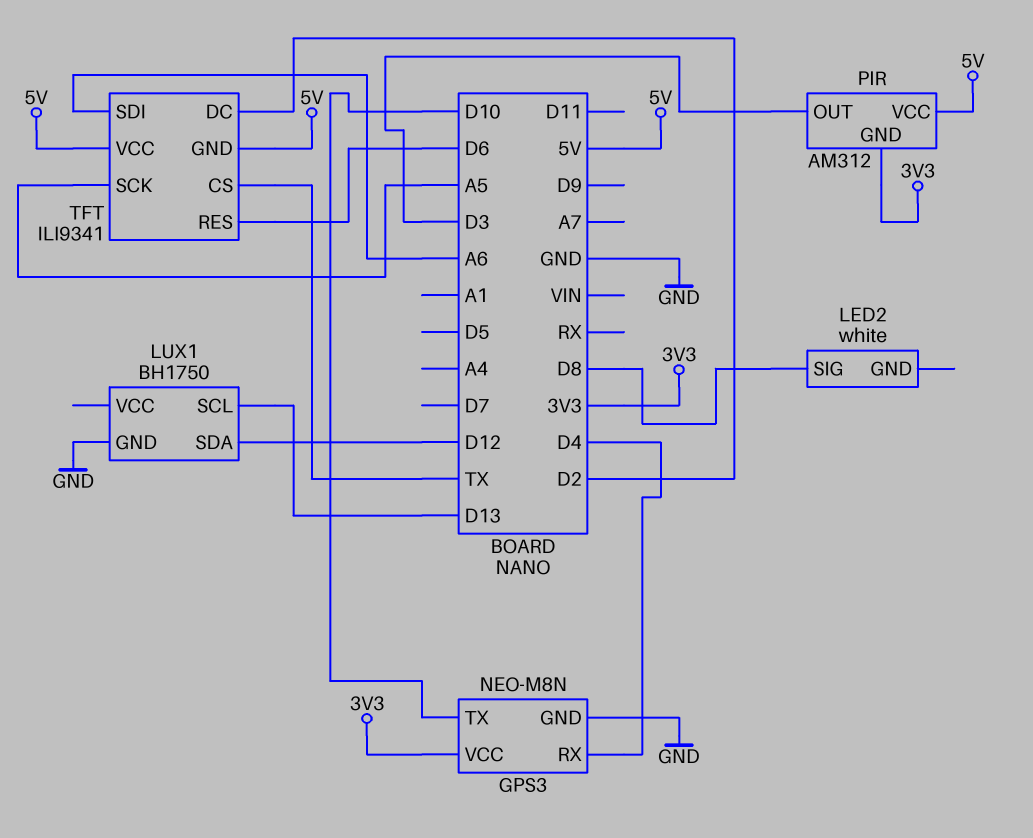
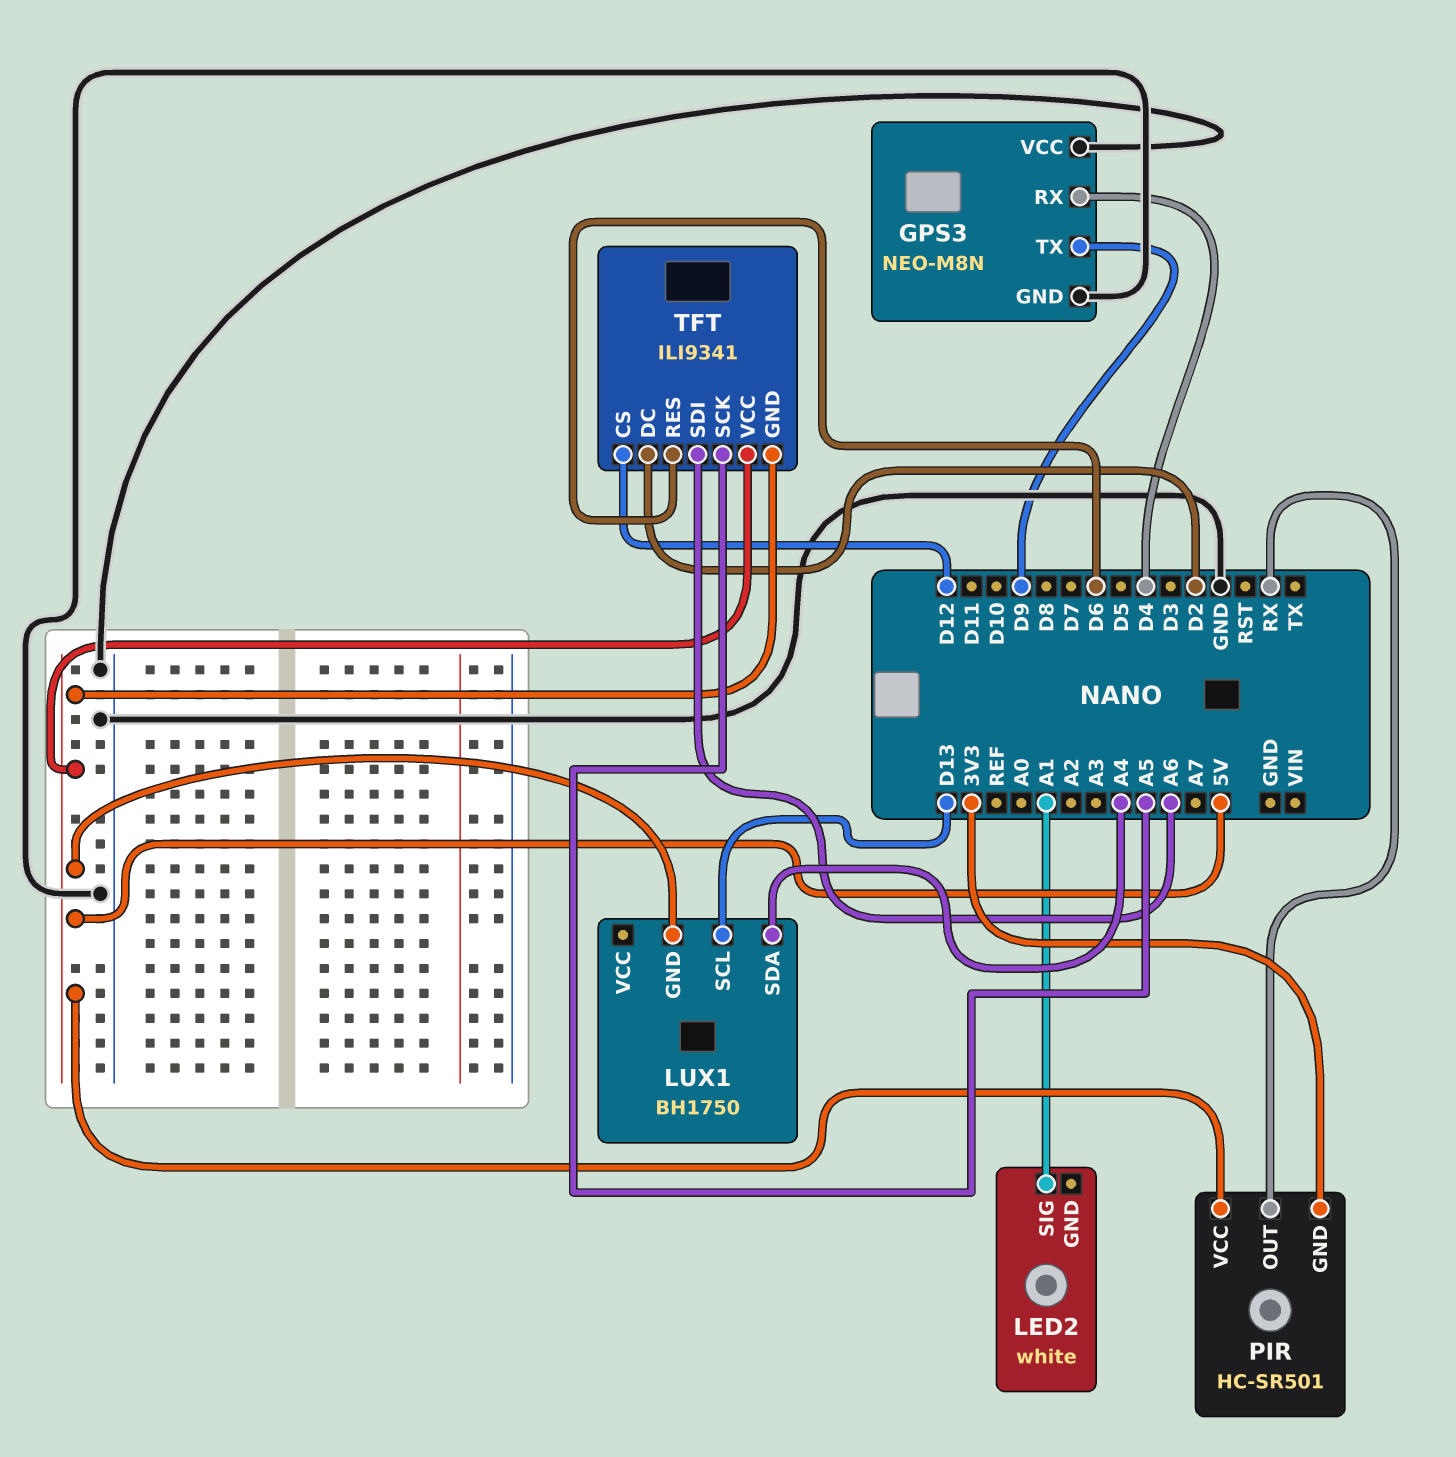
GPS3 pin TX: D10 -> D9
GPS3 pin VCC: 3V3 -> GND
LED2 pin SIG: D8 -> A1
LUX1 pin GND: GND -> 5V
LUX1 pin SDA: D12 -> A4
PIR: AM312 -> HC-SR501
PIR pin OUT: D3 -> RX
TFT pin CS: TX -> D12

